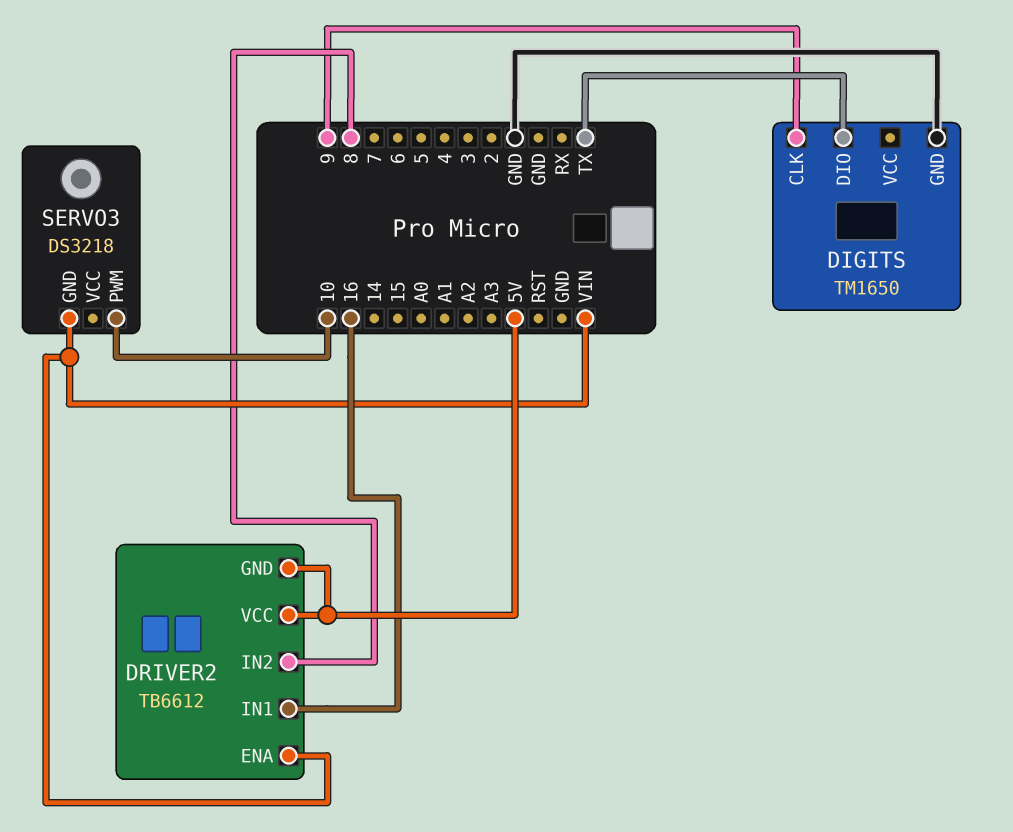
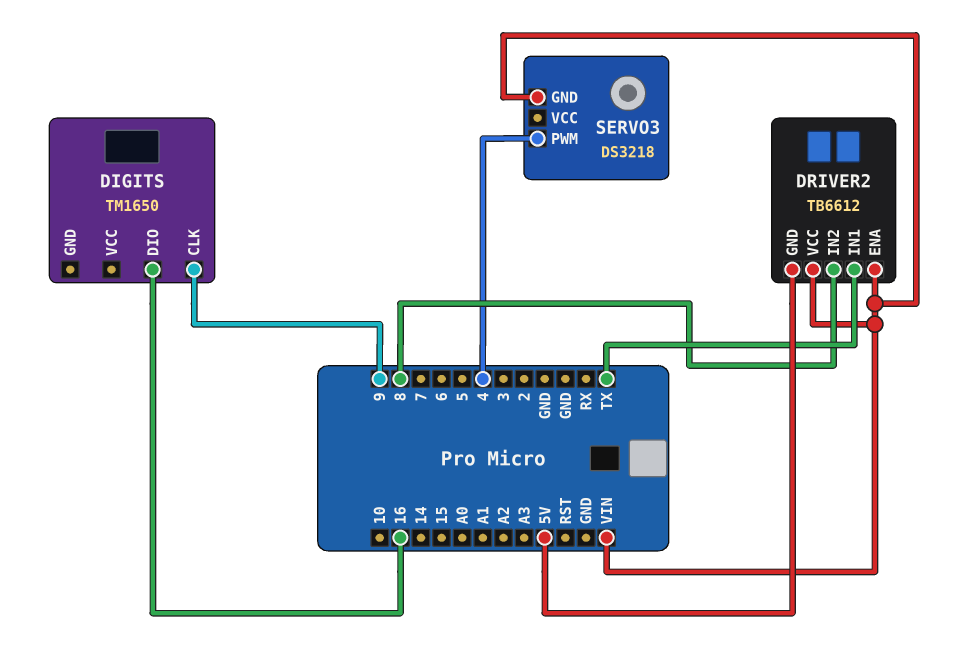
DIGITS pin DIO: TX -> 16
DIGITS pin GND: GND -> none
DRIVER2 pin IN1: 16 -> TX
DRIVER2 pin VCC: 5V -> VIN
SERVO3 pin PWM: 10 -> 4

